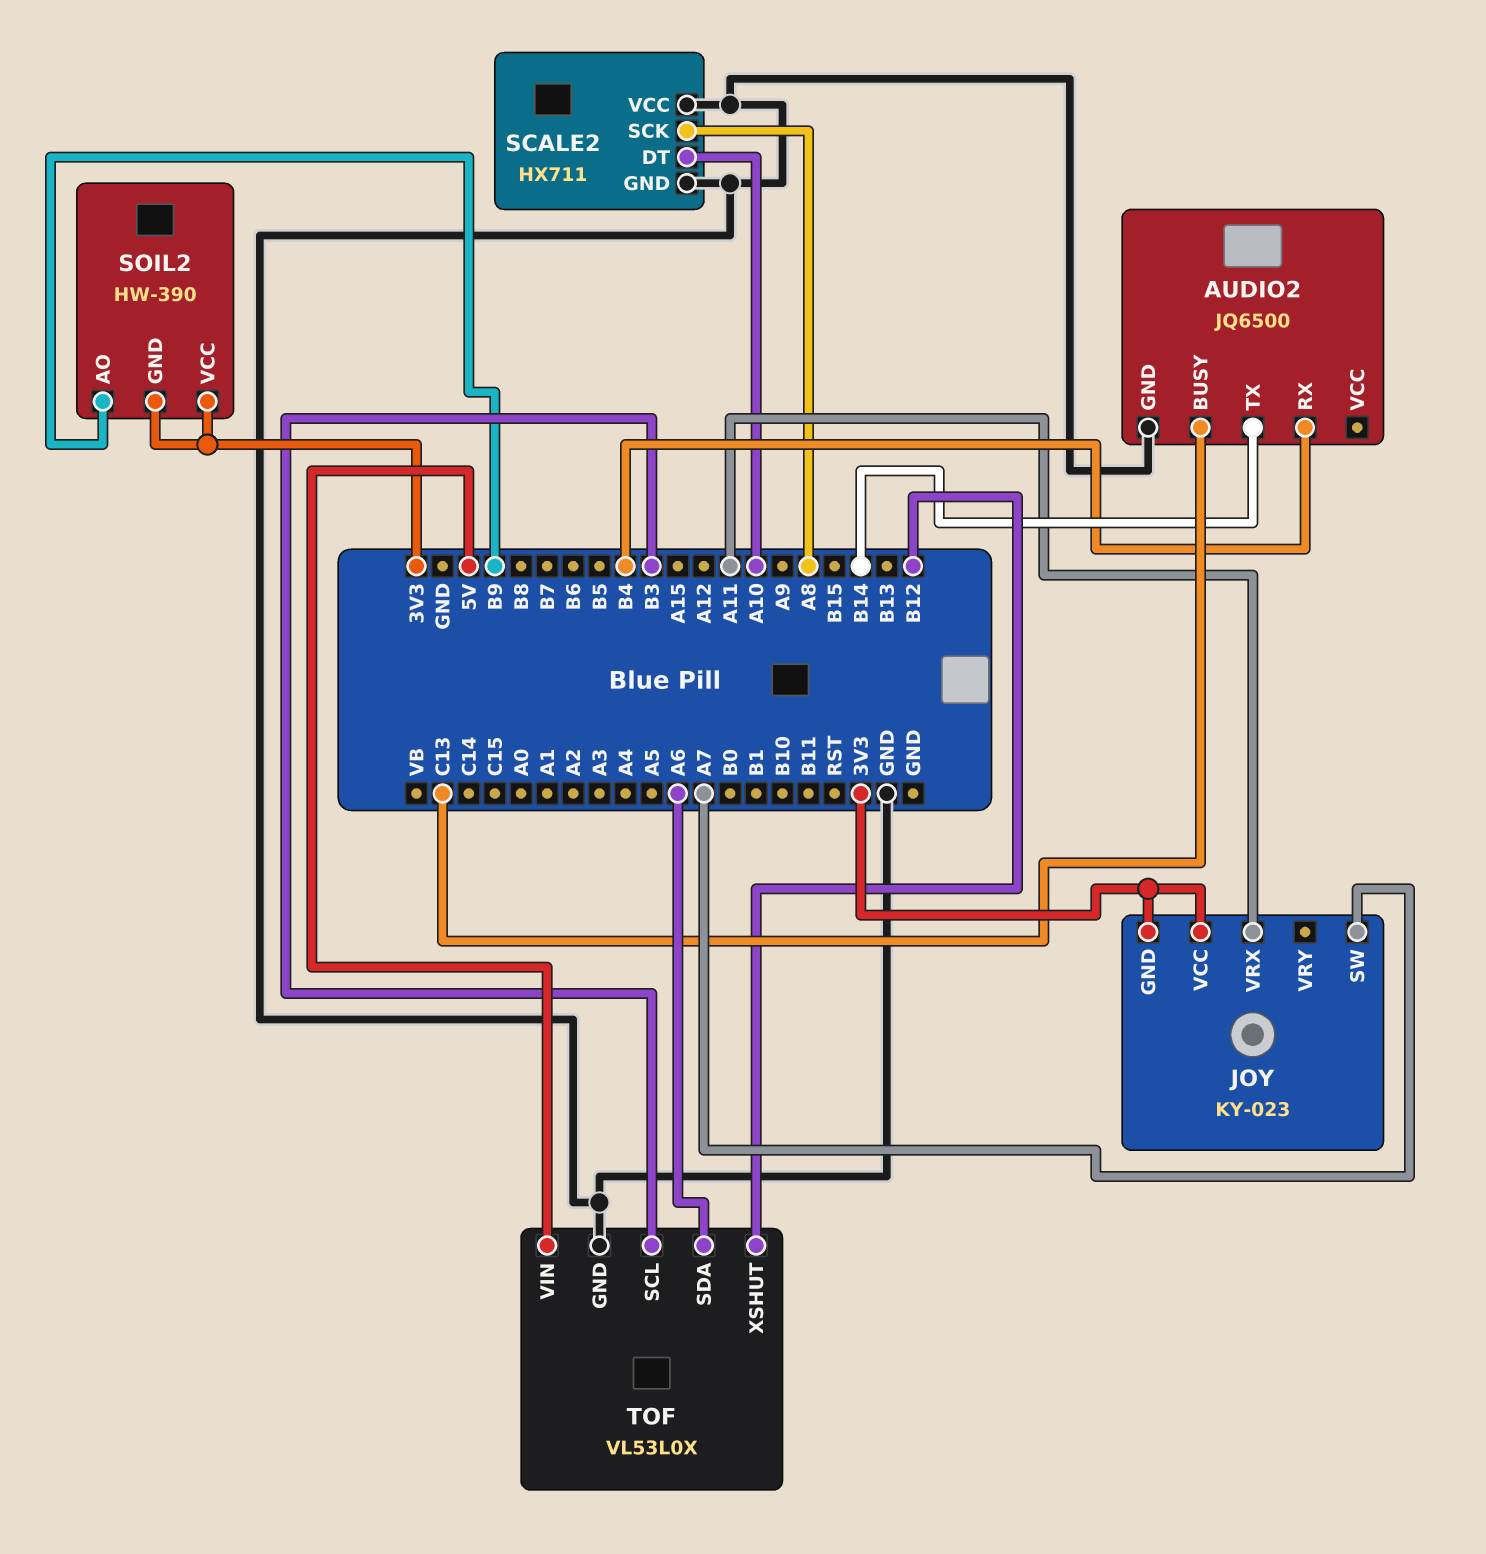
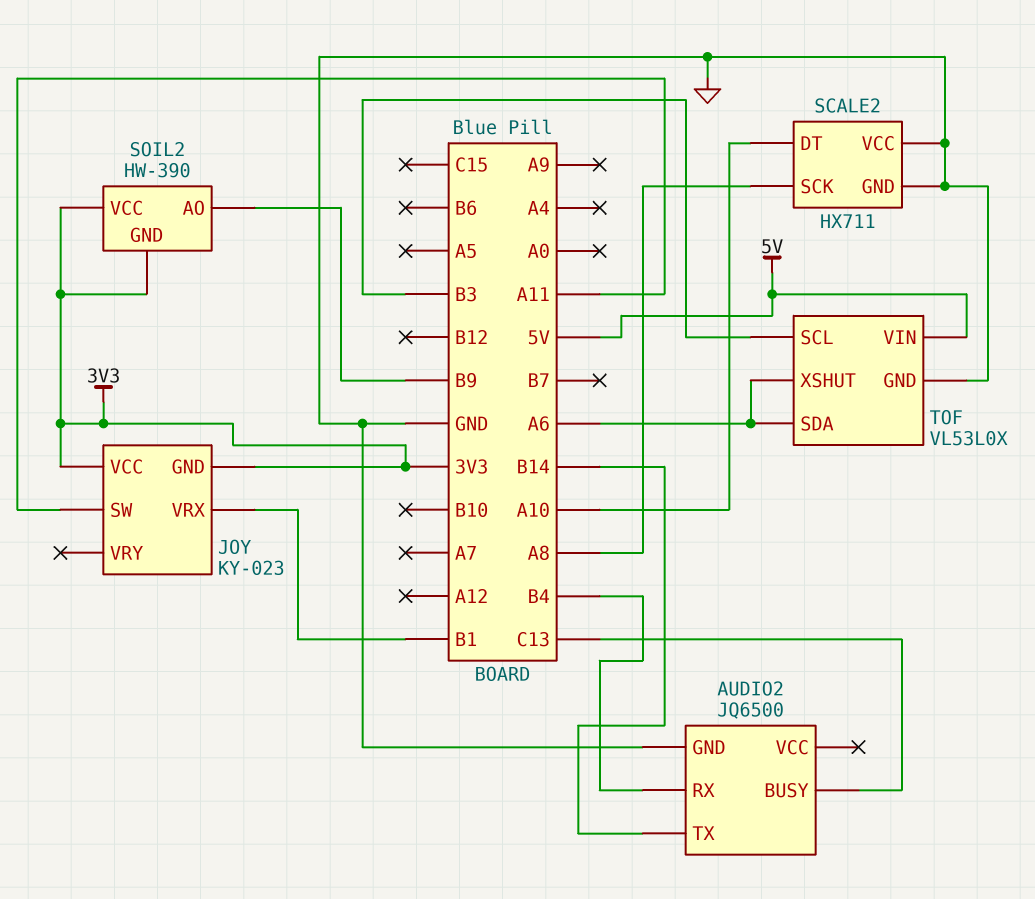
JOY pin SW: A7 -> A11
JOY pin VRX: A11 -> B1
TOF pin XSHUT: B12 -> A6

